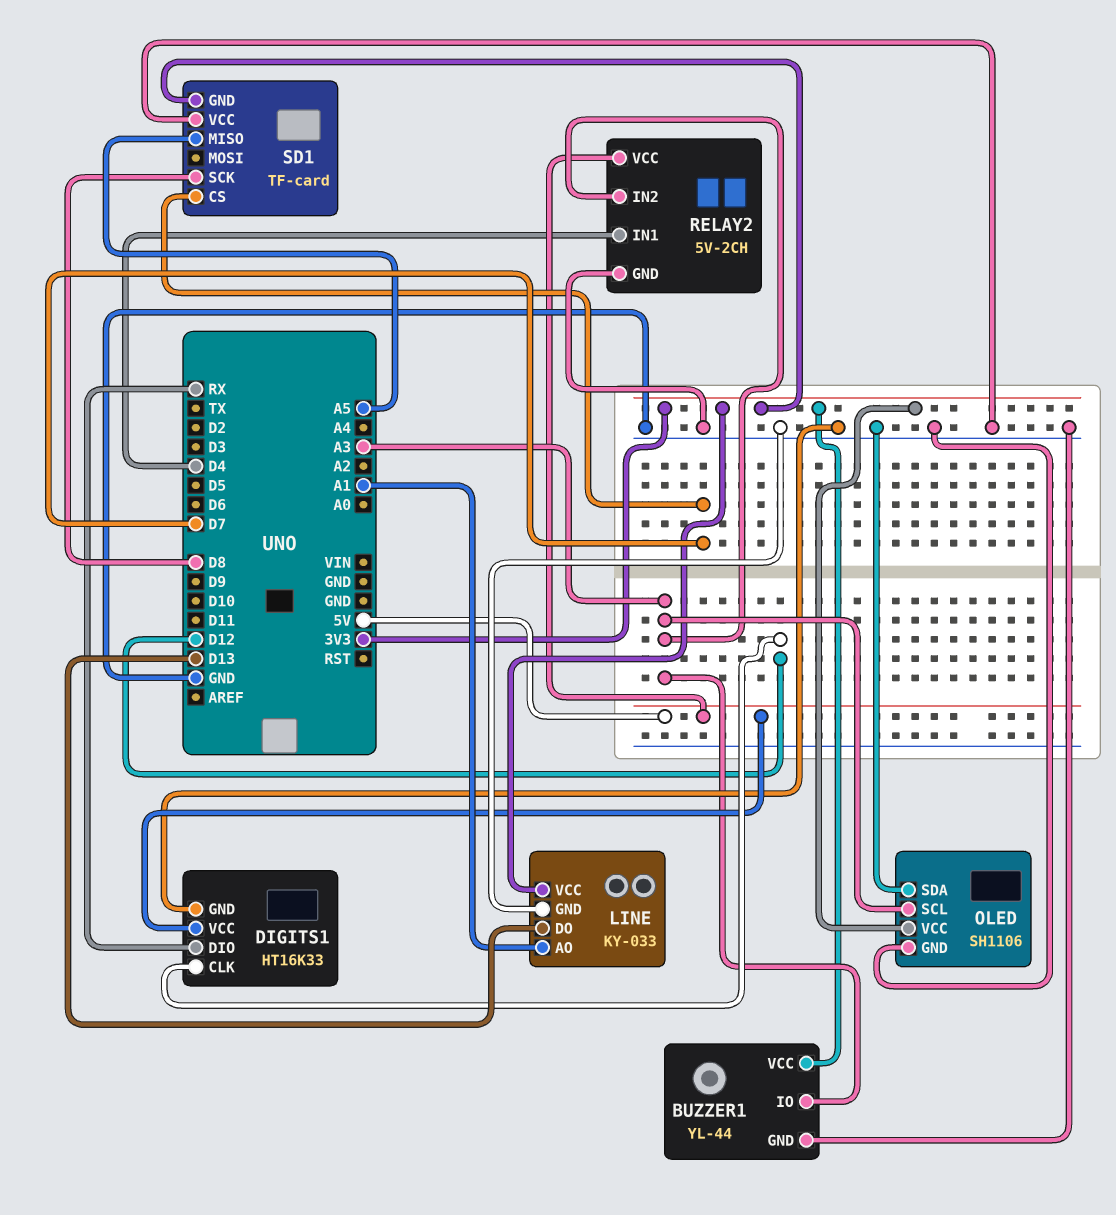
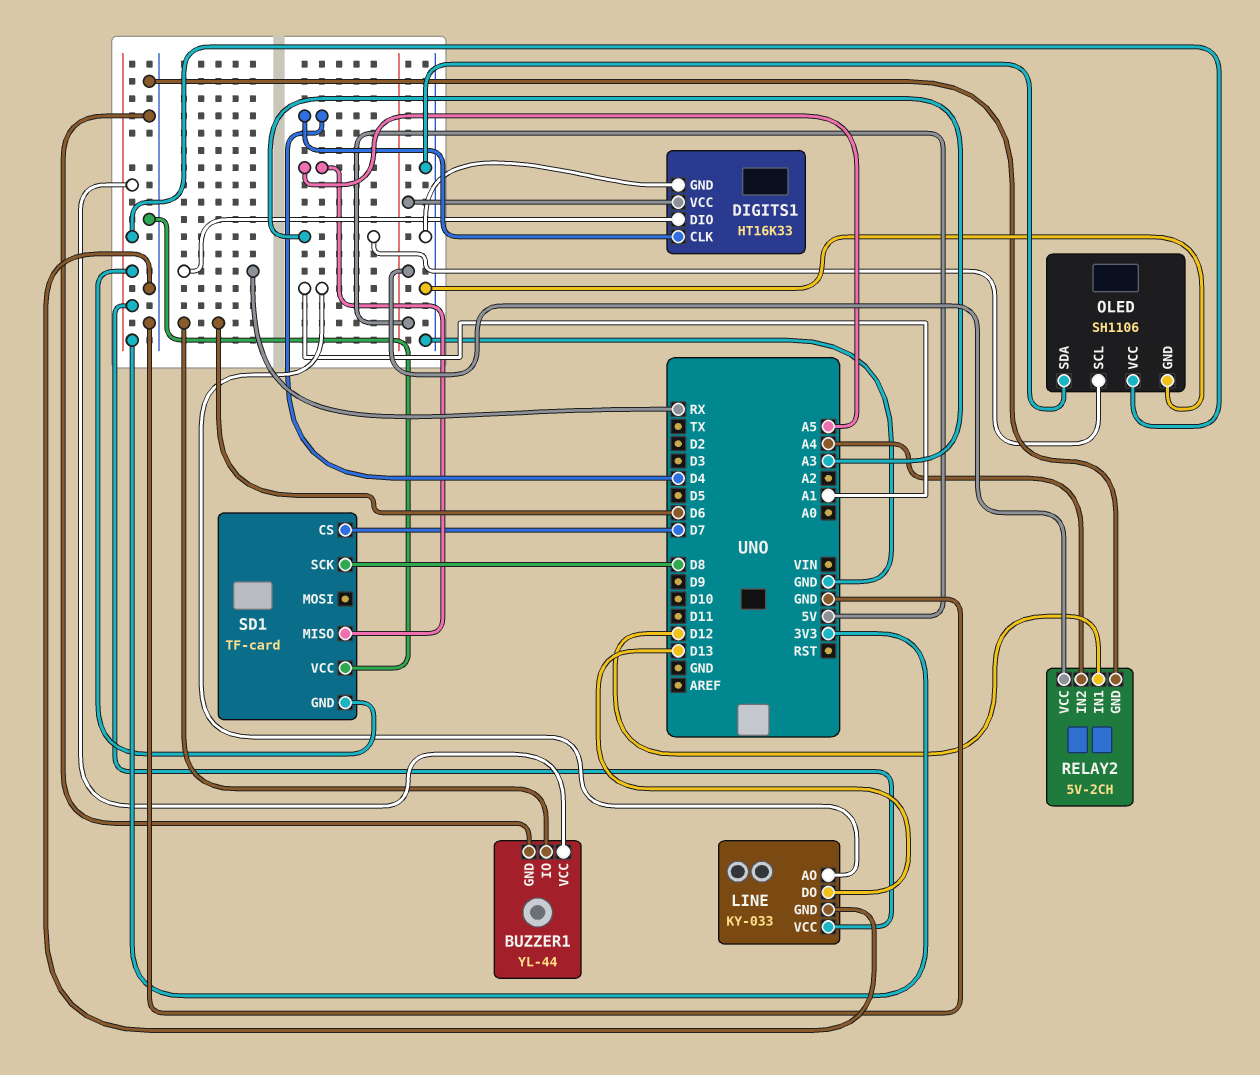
BUZZER1 pin IO: A3 -> D6
DIGITS1 pin CLK: D12 -> D4
RELAY2 pin IN1: D4 -> D12
RELAY2 pin IN2: A3 -> A4

